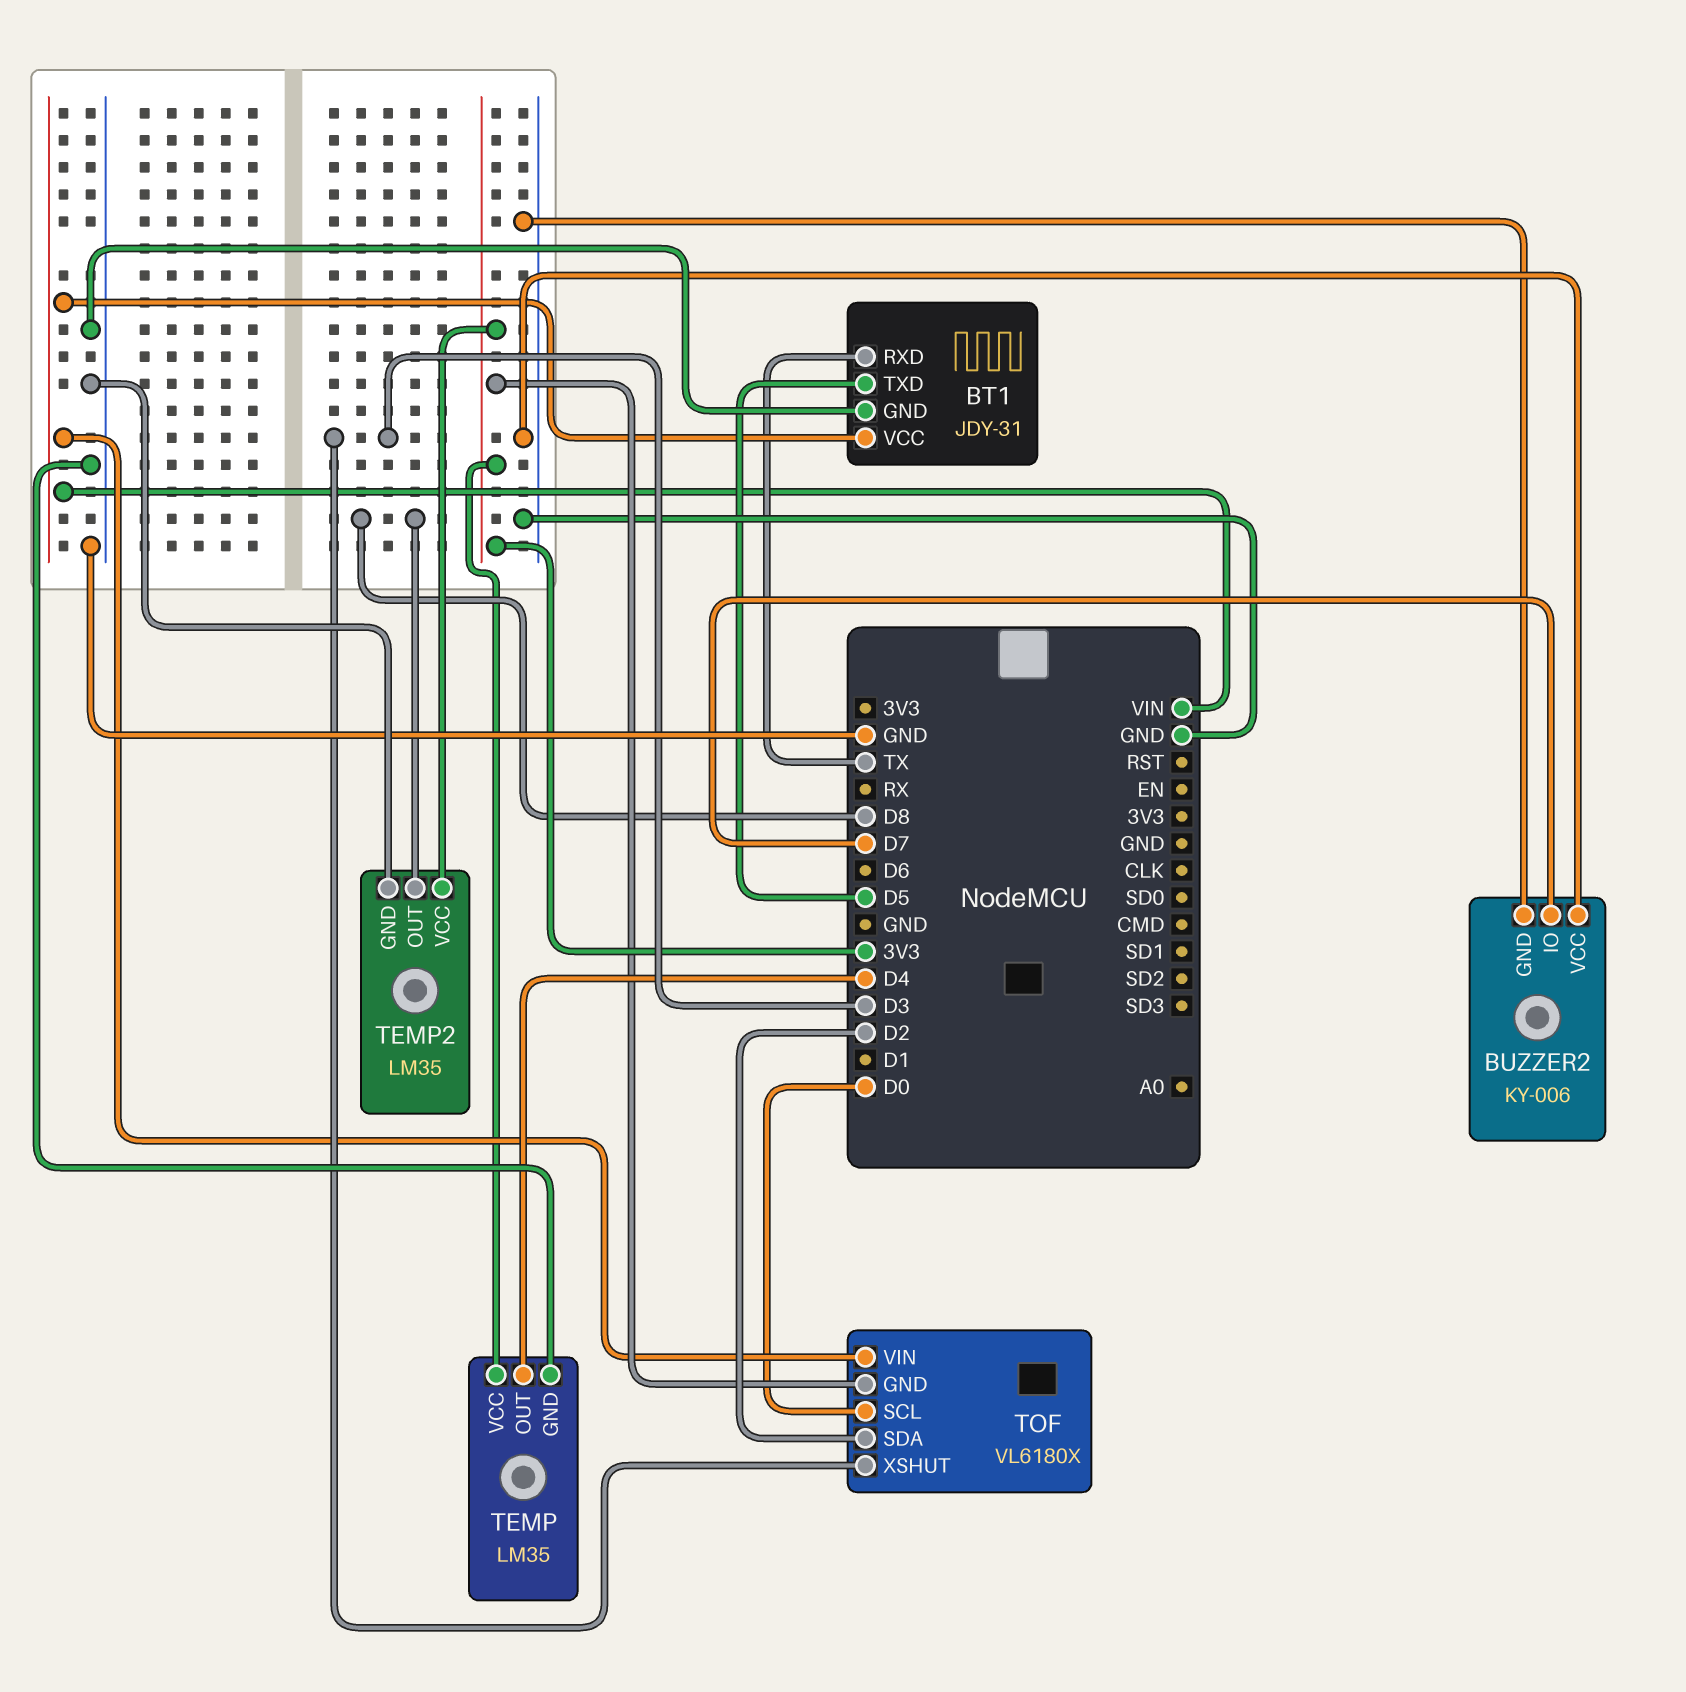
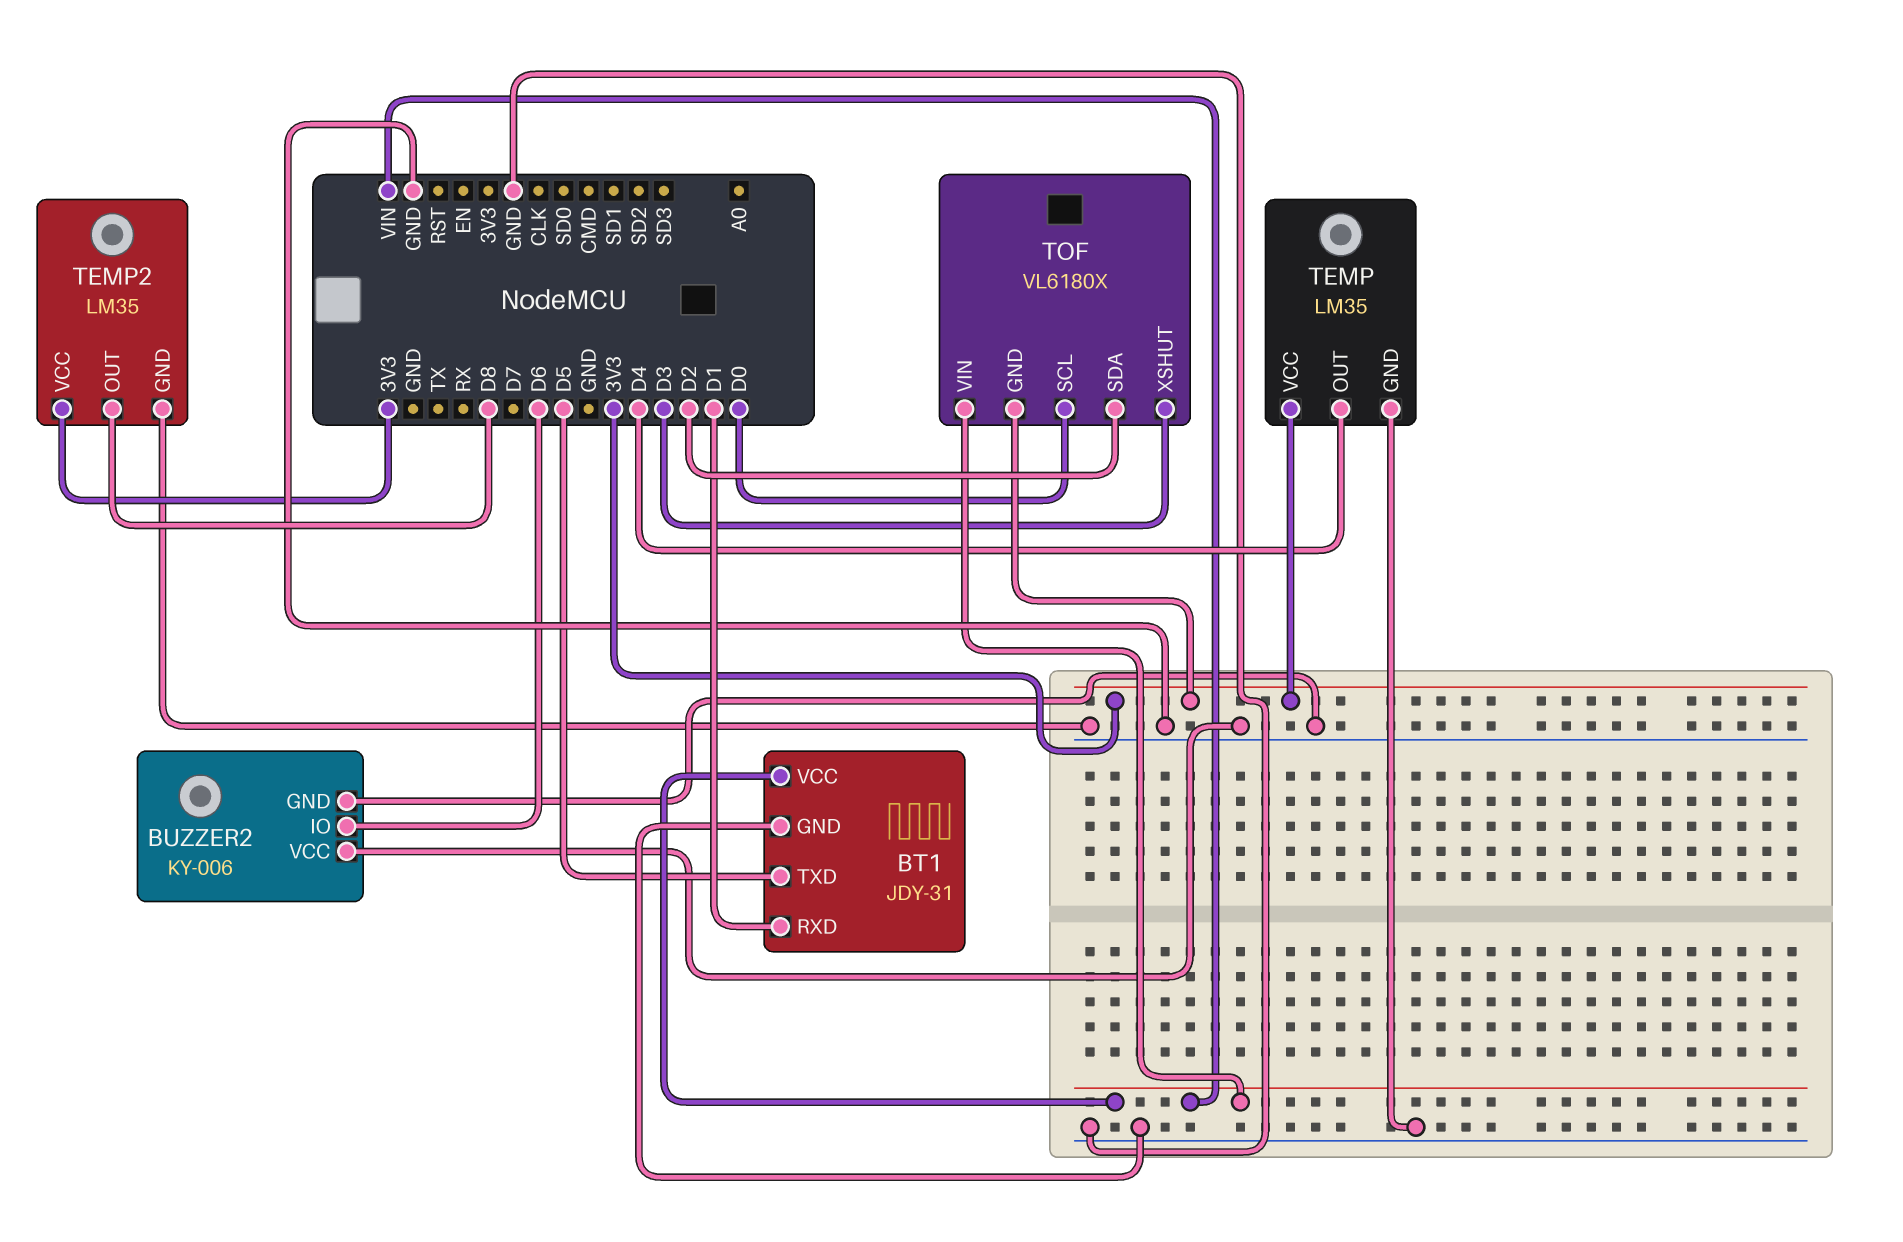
BT1 pin RXD: TX -> D1
BUZZER2 pin IO: D7 -> D6

